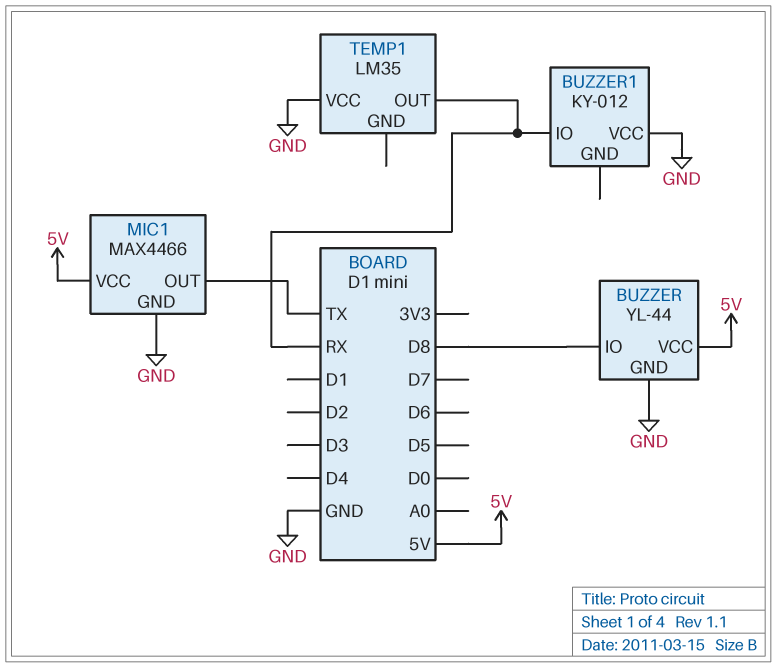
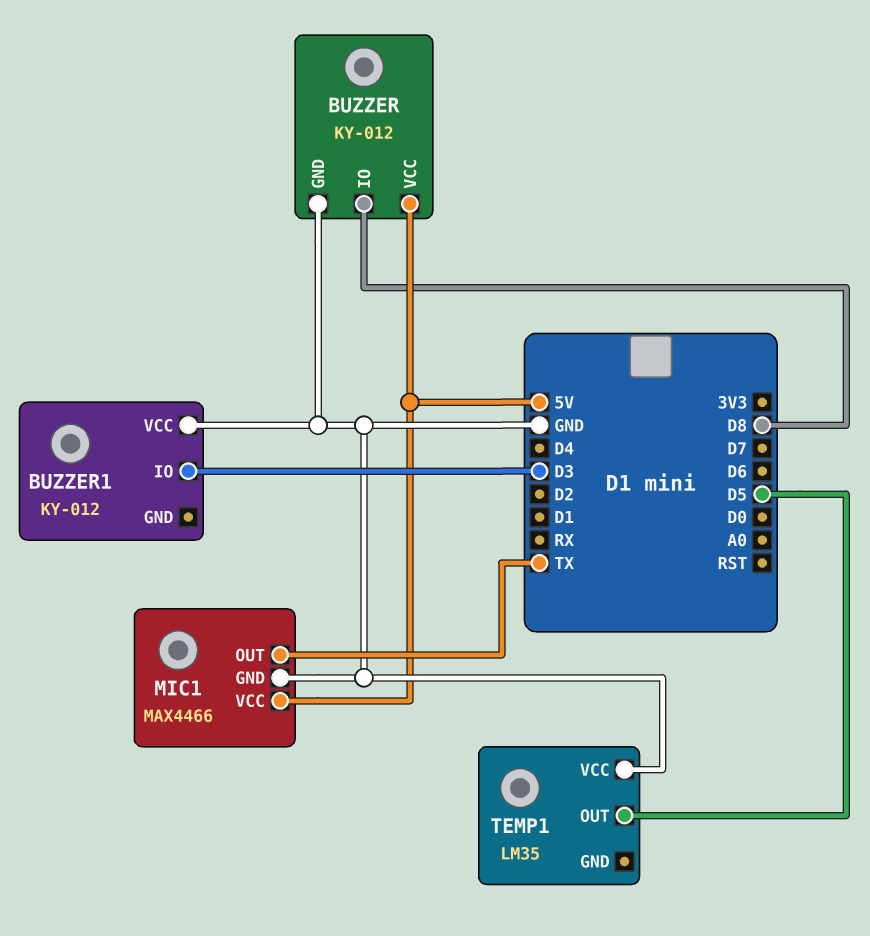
BUZZER: YL-44 -> KY-012
BUZZER1 pin IO: RX -> D3
TEMP1 pin OUT: RX -> D5

